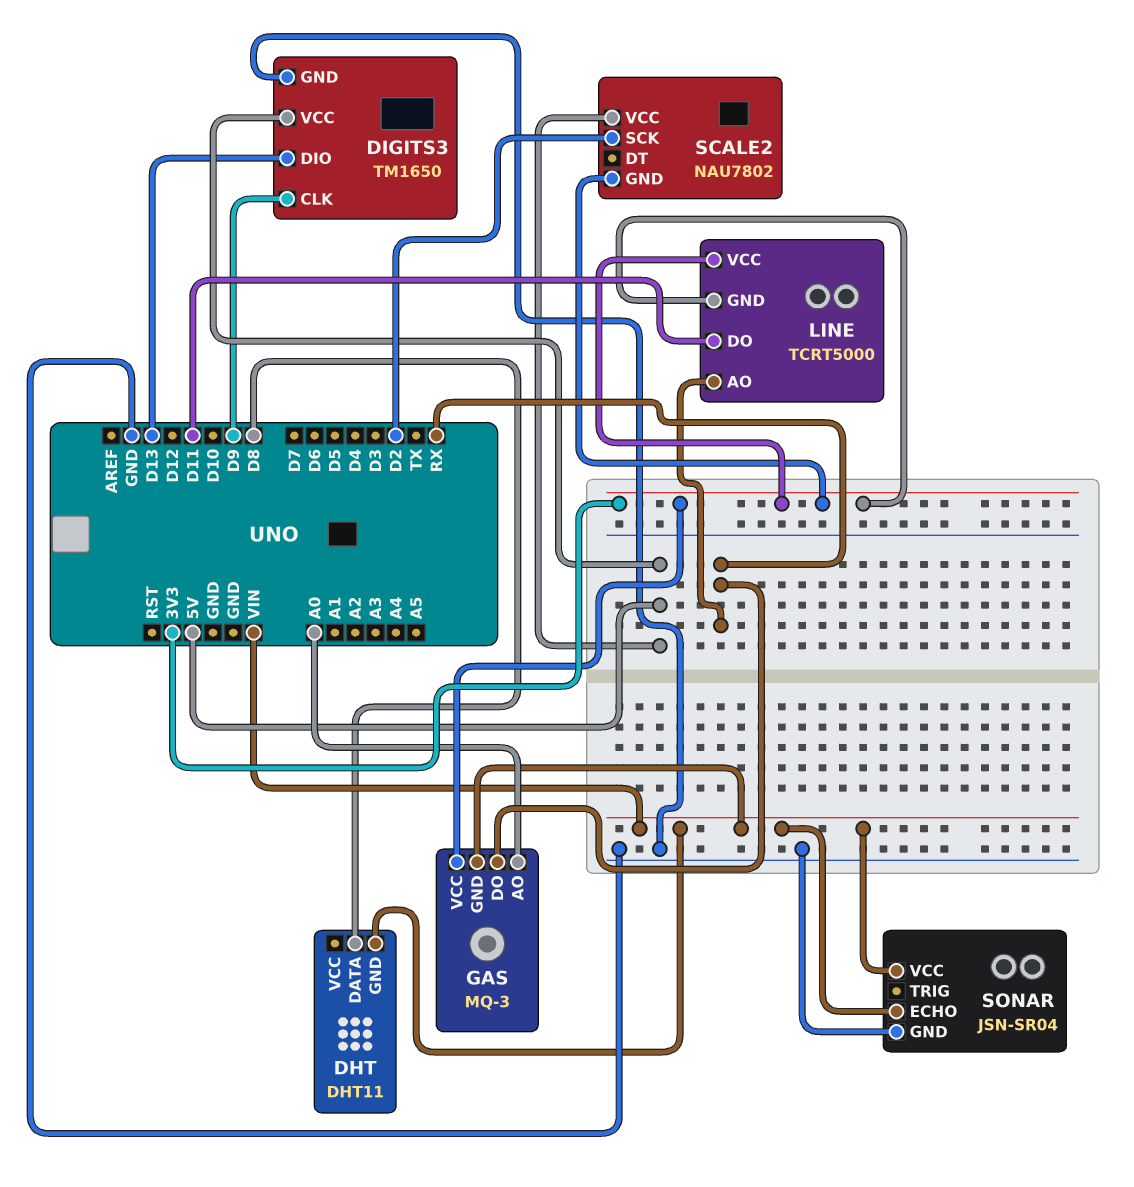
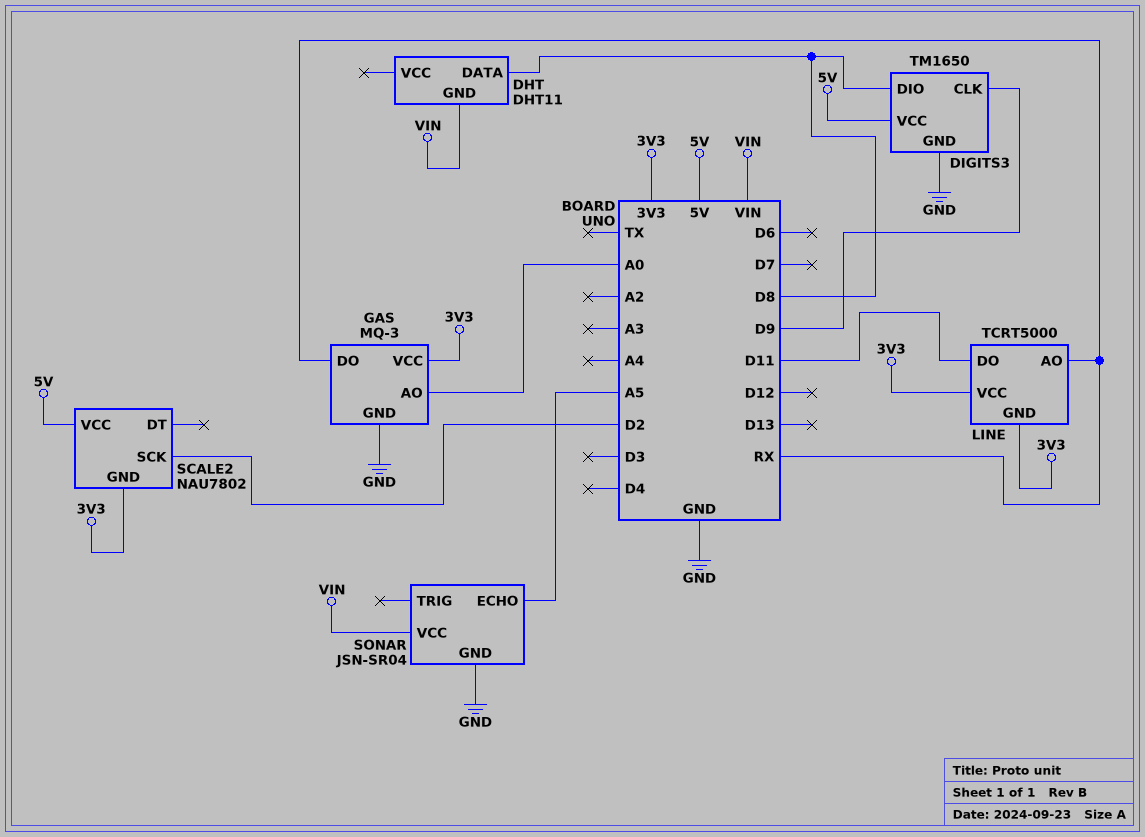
DIGITS3 pin DIO: D13 -> D8
GAS pin GND: VIN -> GND
SONAR pin ECHO: VIN -> A5

